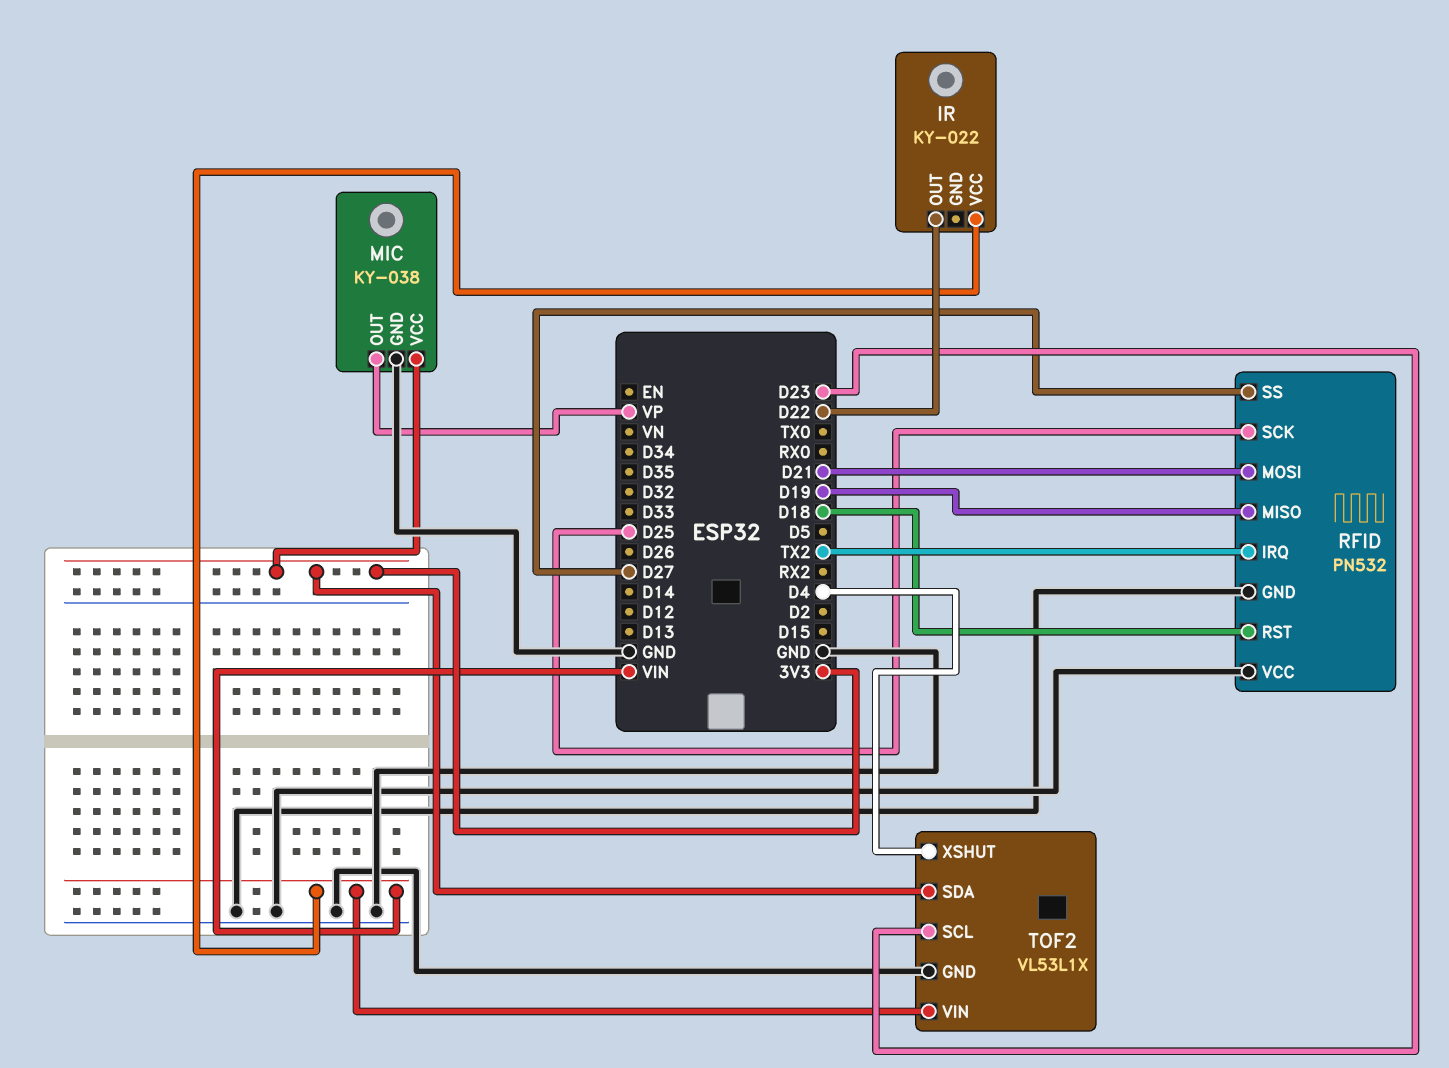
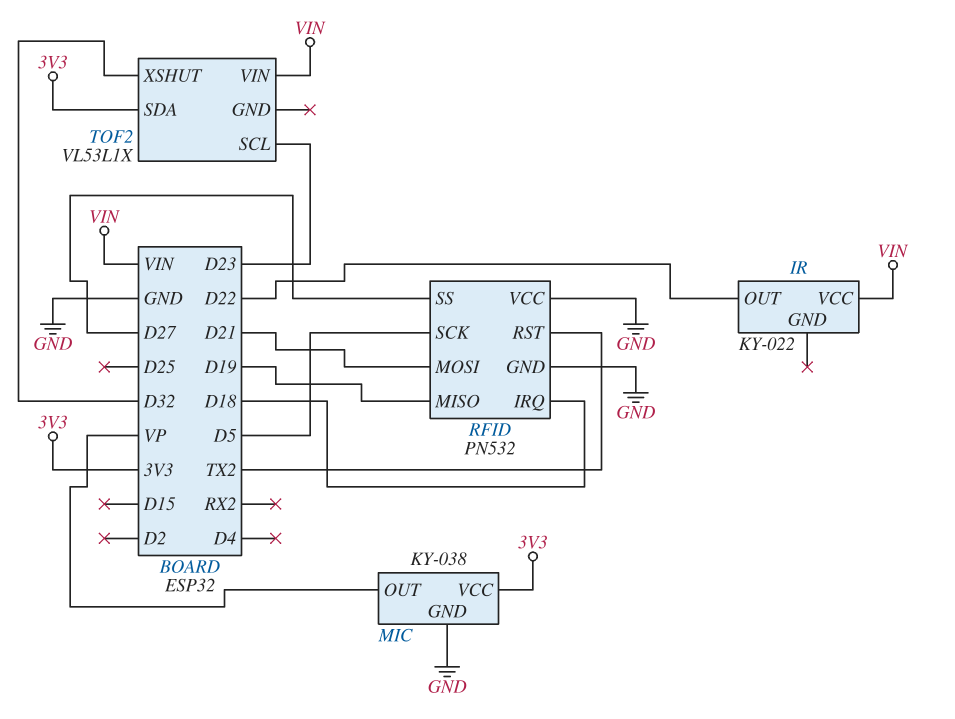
RFID pin IRQ: TX2 -> D18
RFID pin RST: D18 -> TX2
RFID pin SCK: D25 -> D5
TOF2 pin GND: GND -> none
TOF2 pin XSHUT: D4 -> D32

